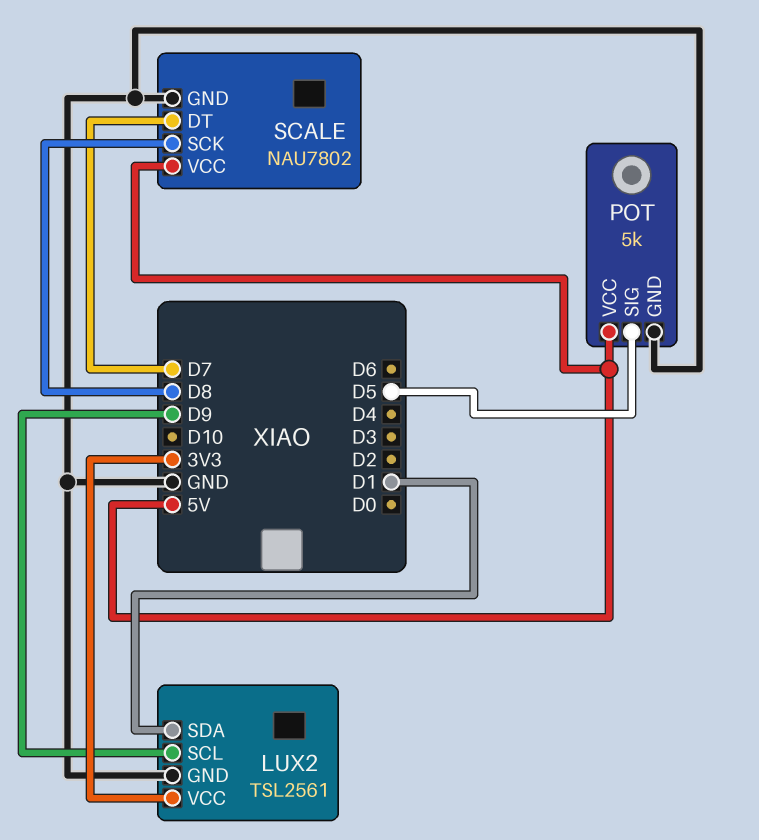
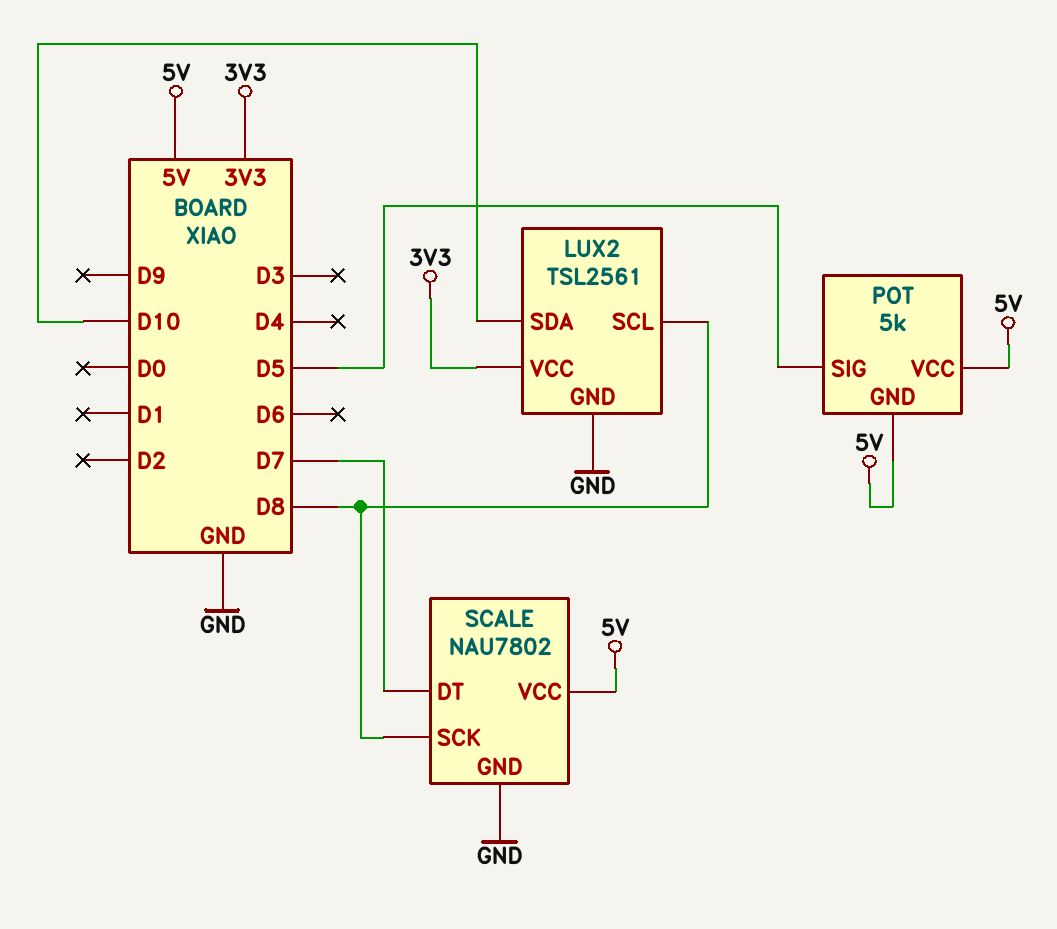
LUX2 pin SCL: D9 -> D8
LUX2 pin SDA: D1 -> D10
POT pin GND: GND -> 5V

